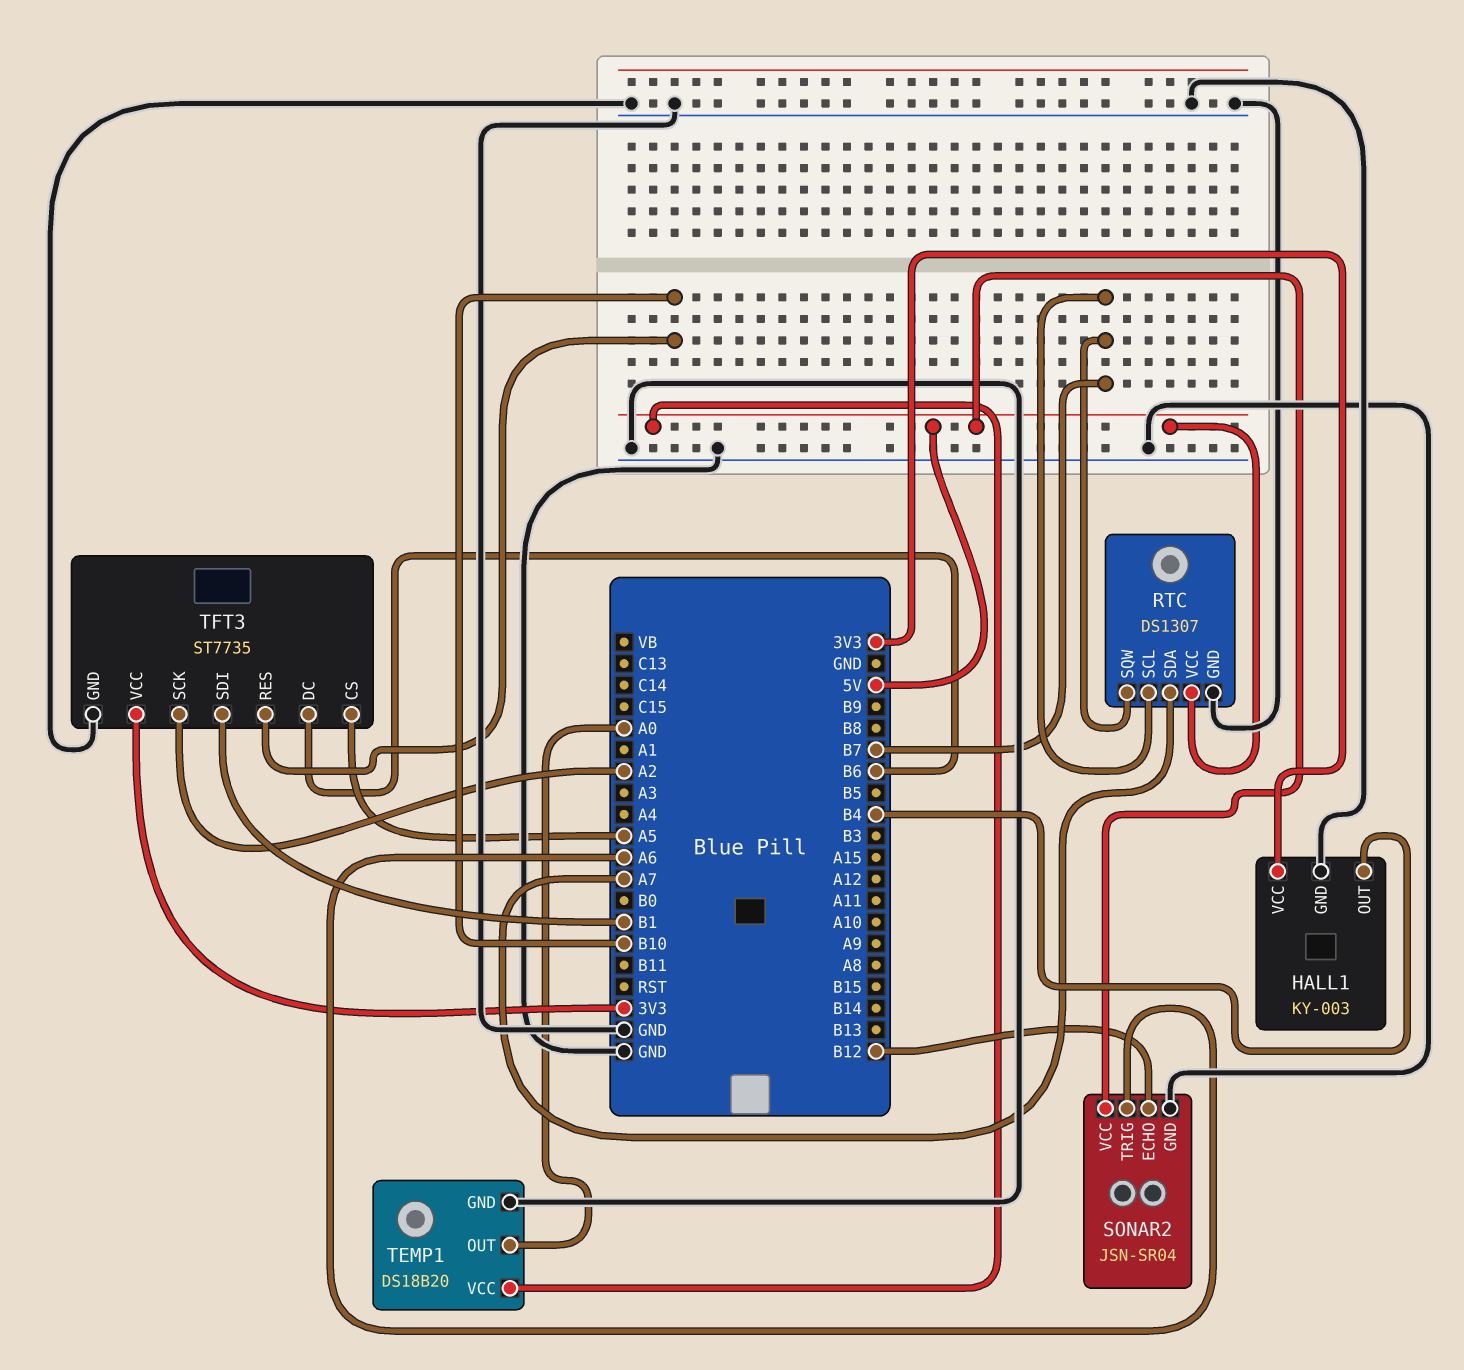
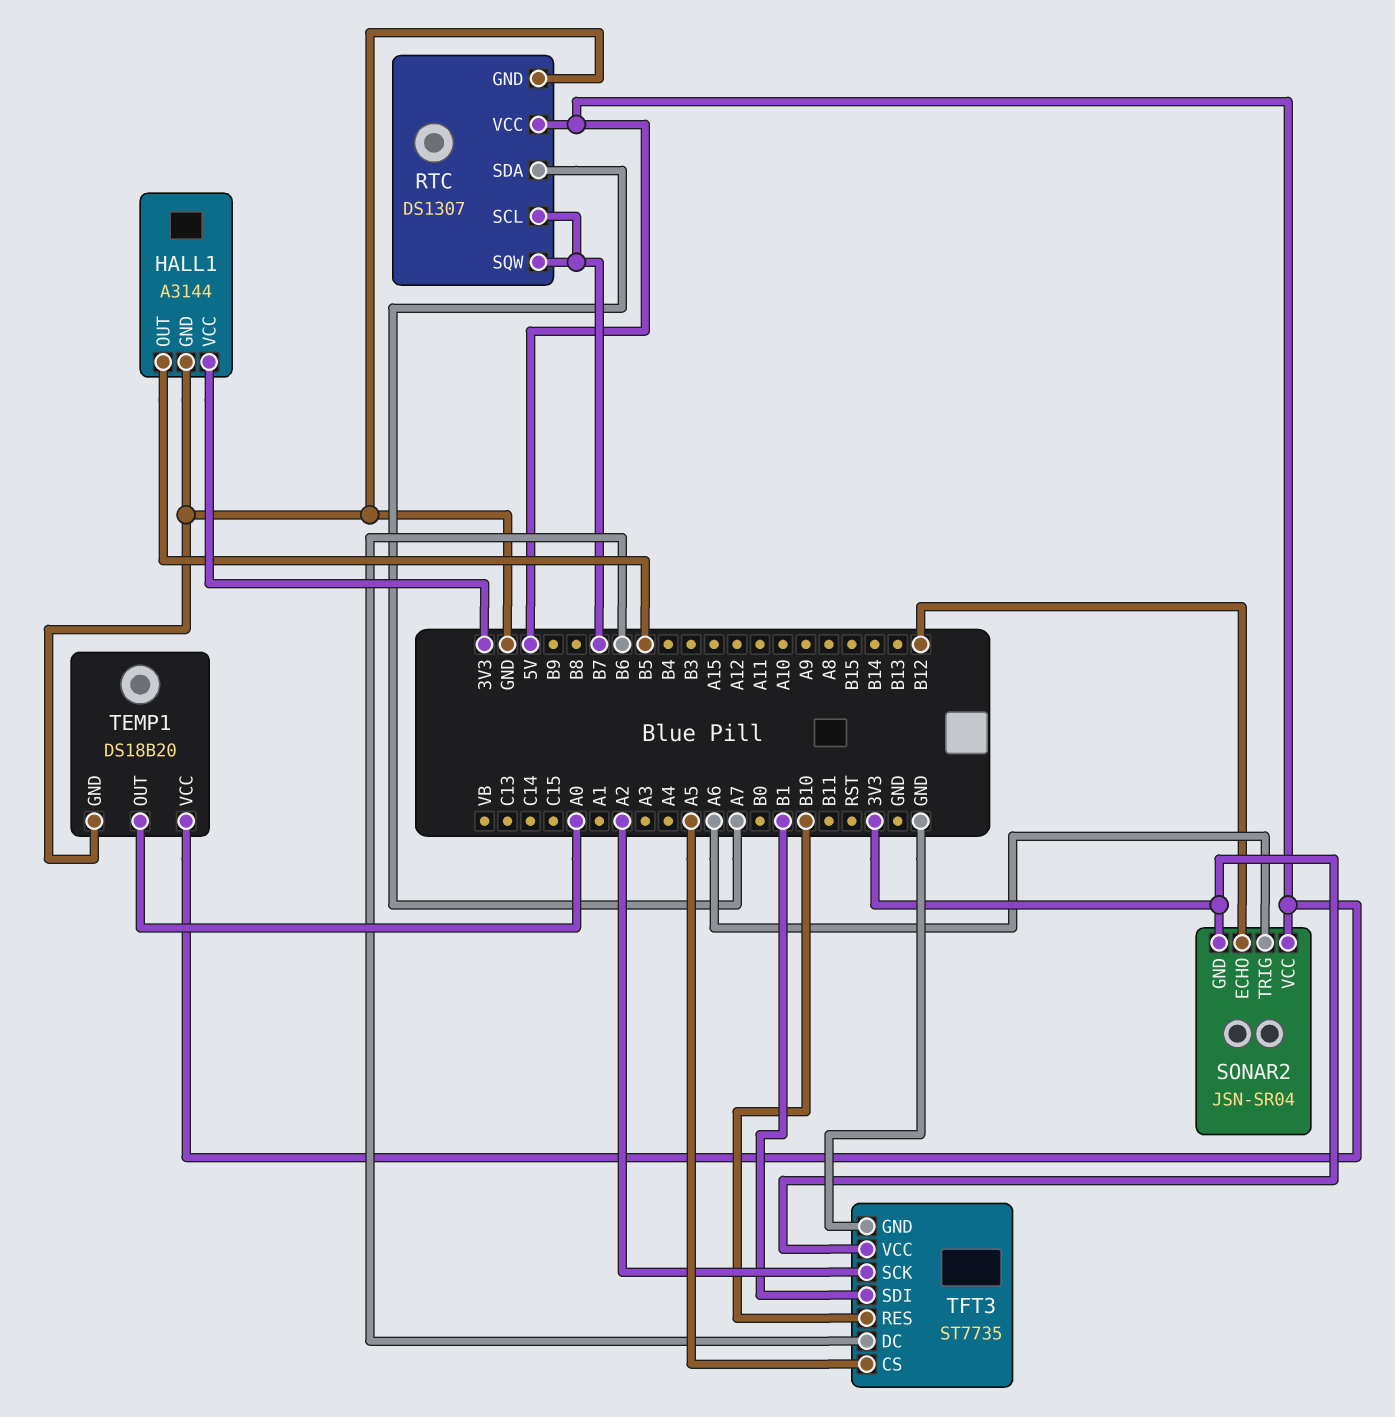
HALL1: KY-003 -> A3144
HALL1 pin OUT: B4 -> B5
SONAR2 pin GND: GND -> 3V3

